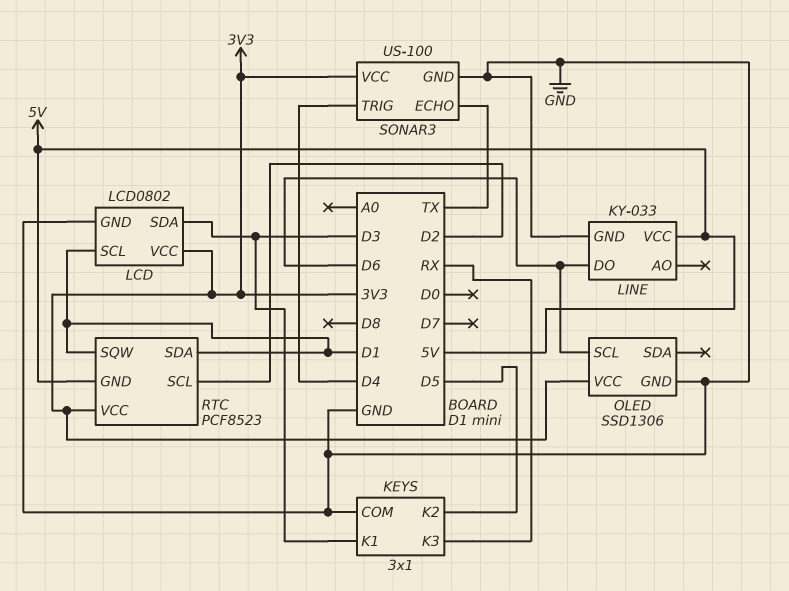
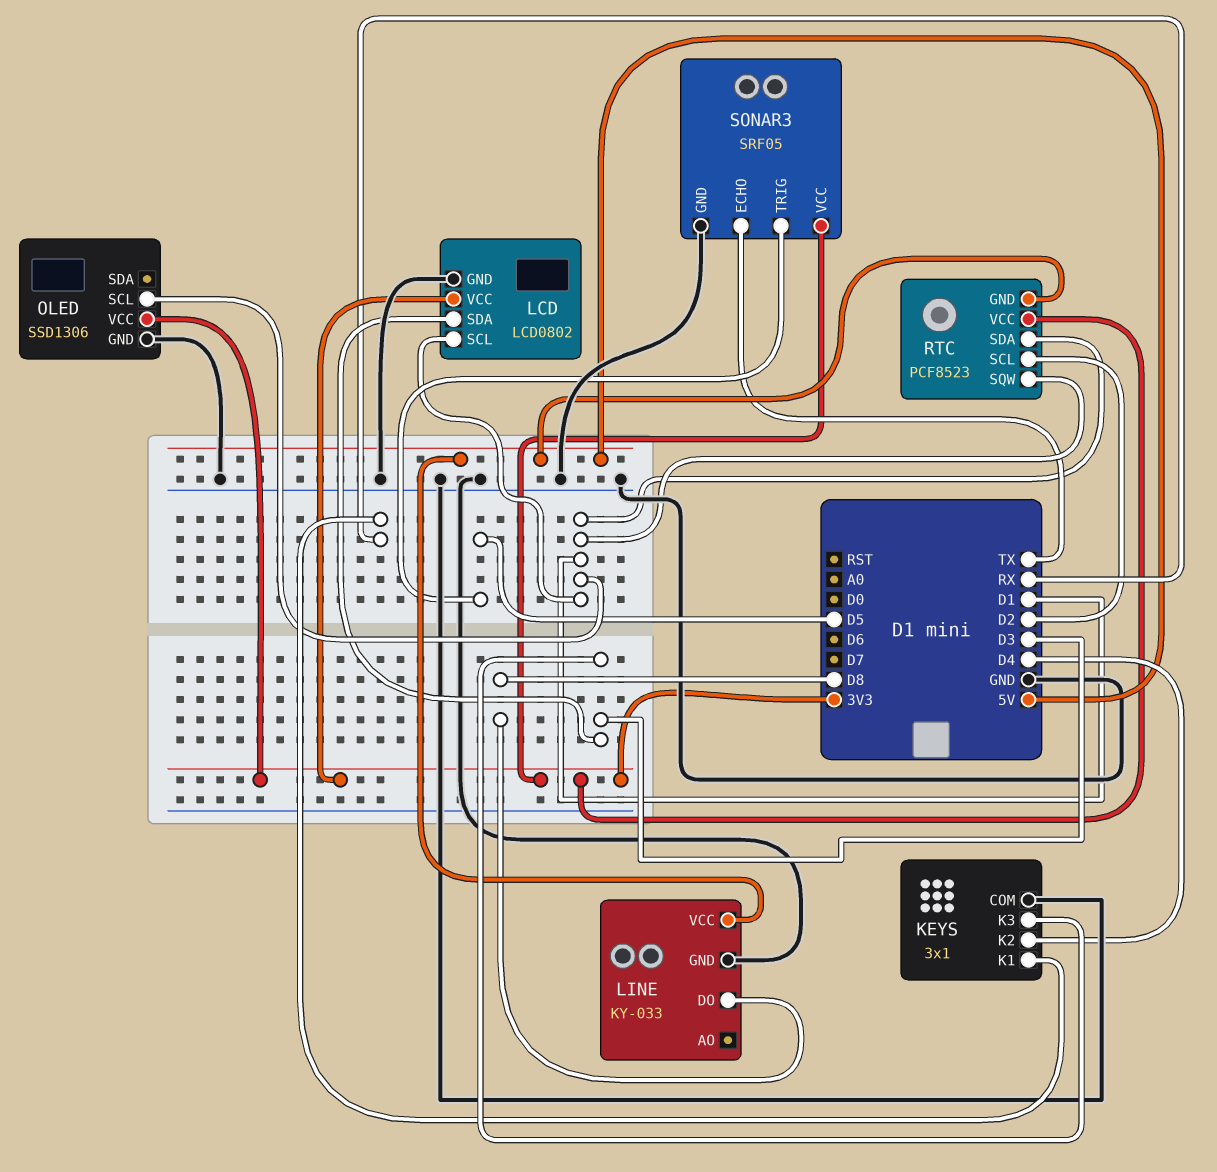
KEYS pin K1: D3 -> RX
KEYS pin K2: D5 -> D4
KEYS pin K3: RX -> D3
LINE pin DO: D6 -> D8
OLED pin SCL: D6 -> D1
SONAR3: US-100 -> SRF05
SONAR3 pin TRIG: D4 -> D5

